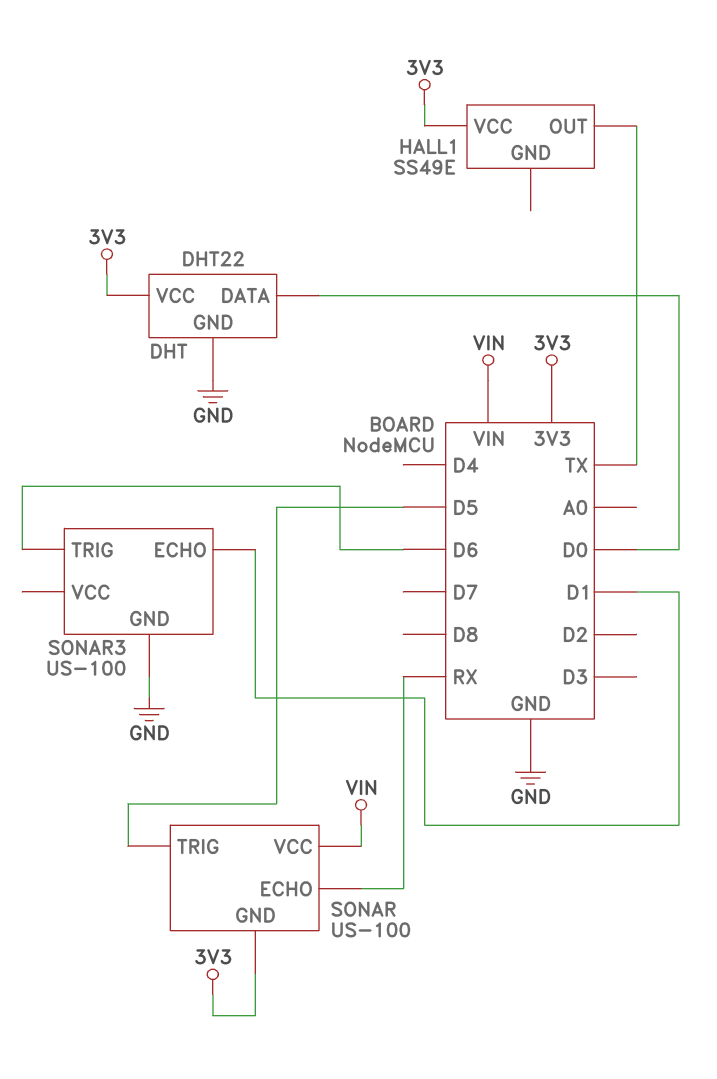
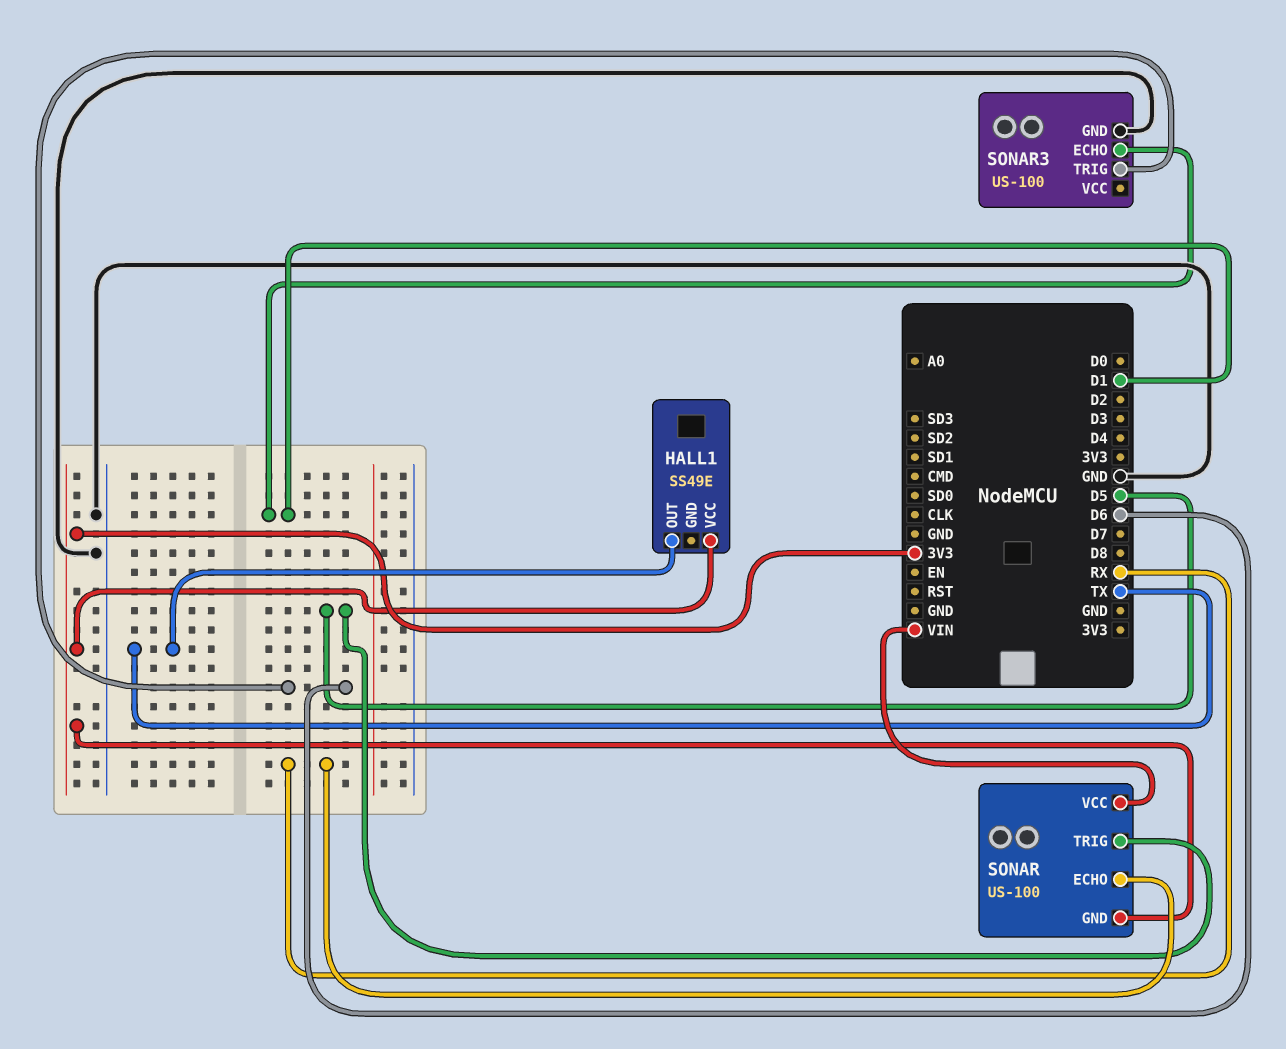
DHT: DHT22 -> none
DHT pin DATA: D0 -> none
DHT pin GND: GND -> none
DHT pin VCC: 3V3 -> none

